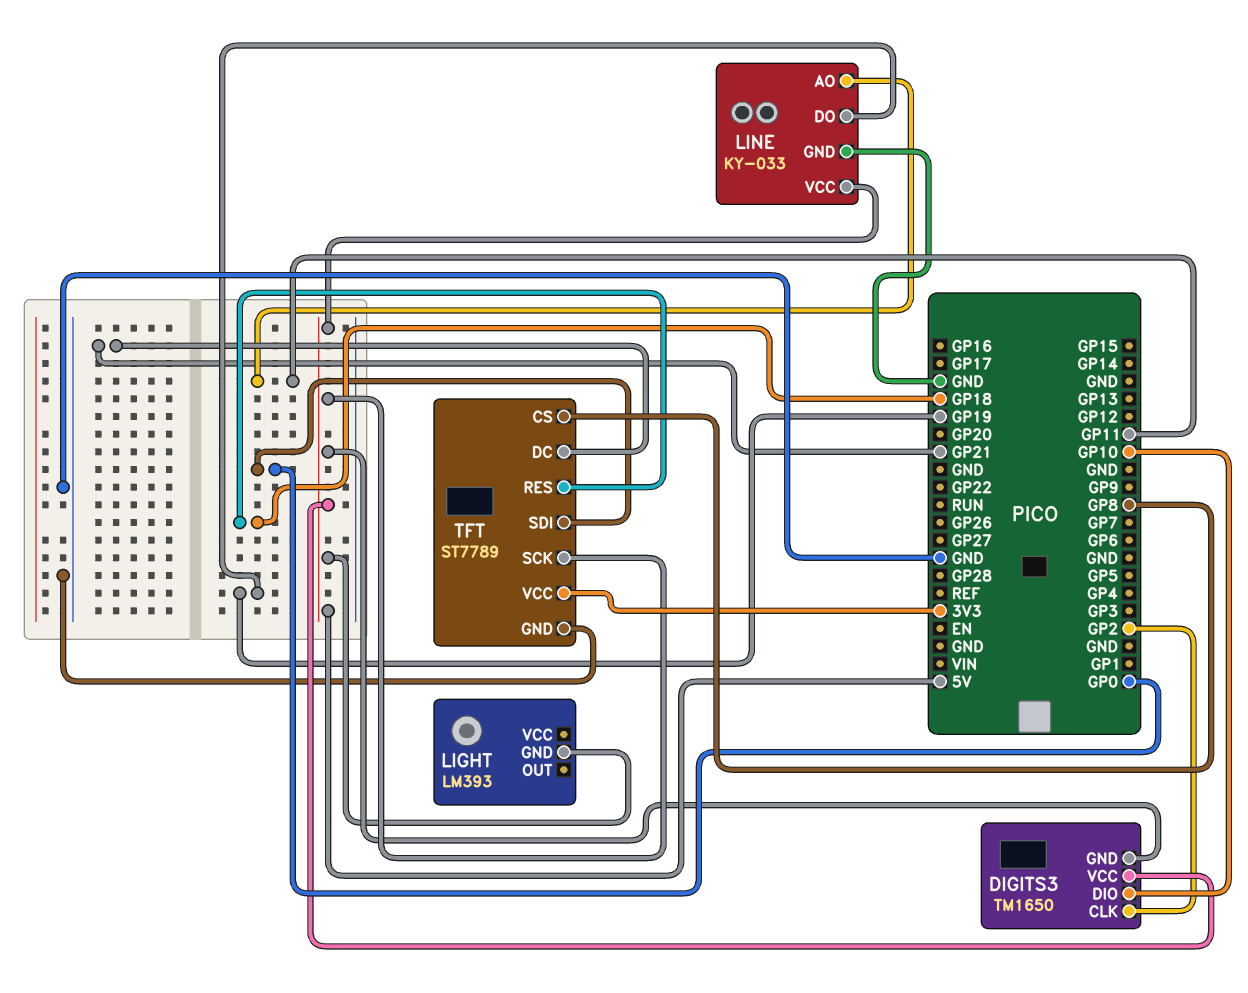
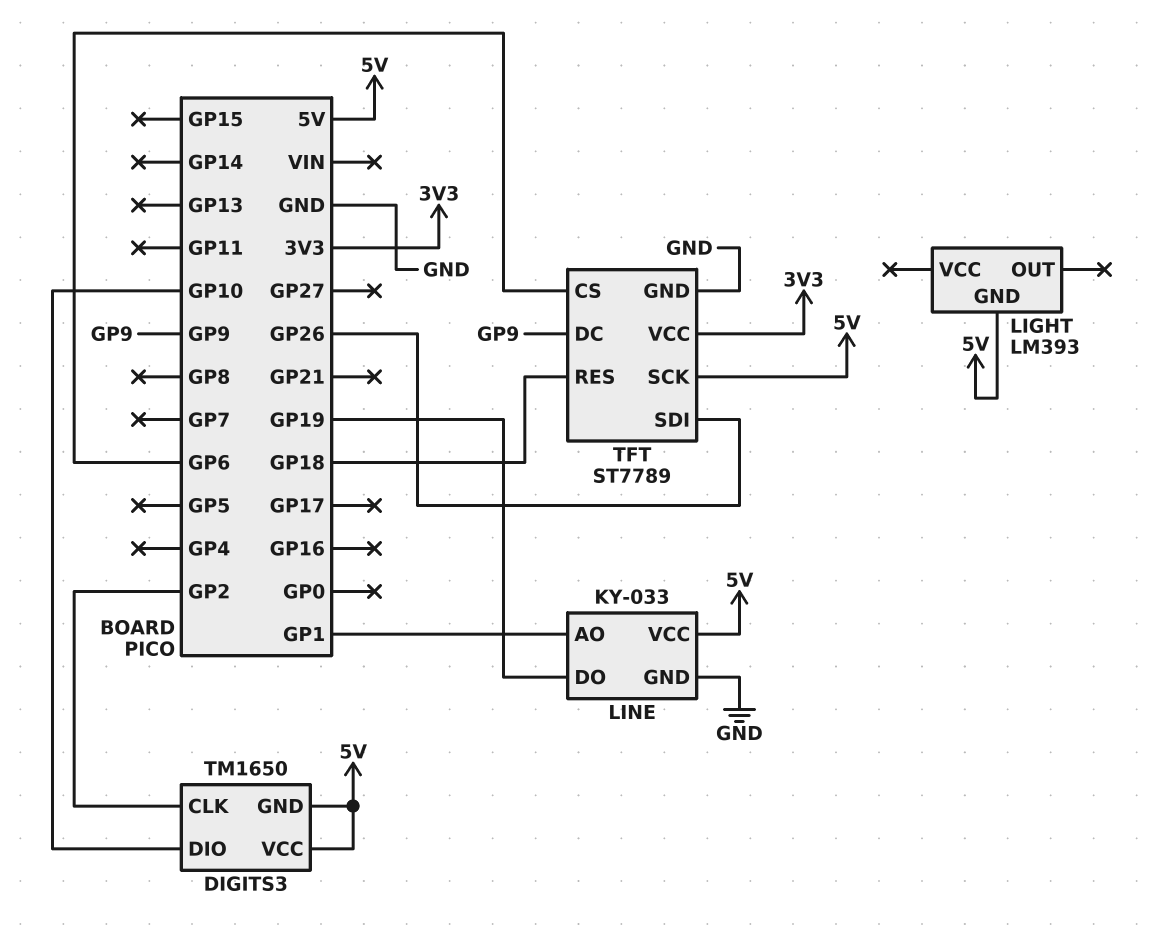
LINE pin AO: GP11 -> GP1
TFT pin CS: GP8 -> GP6
TFT pin DC: GP21 -> GP9
TFT pin SDI: GP0 -> GP26

